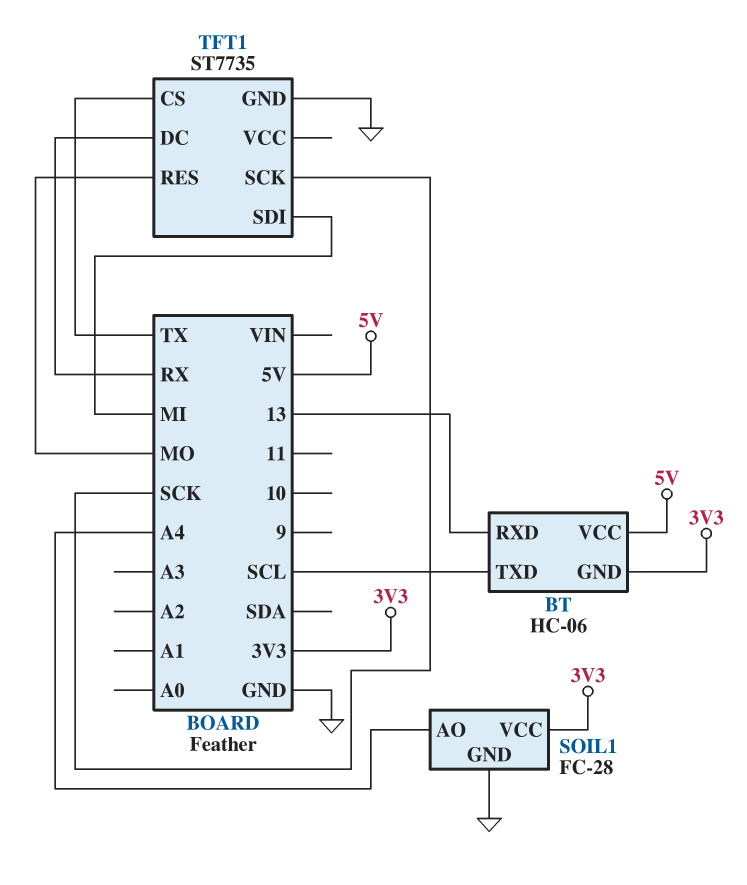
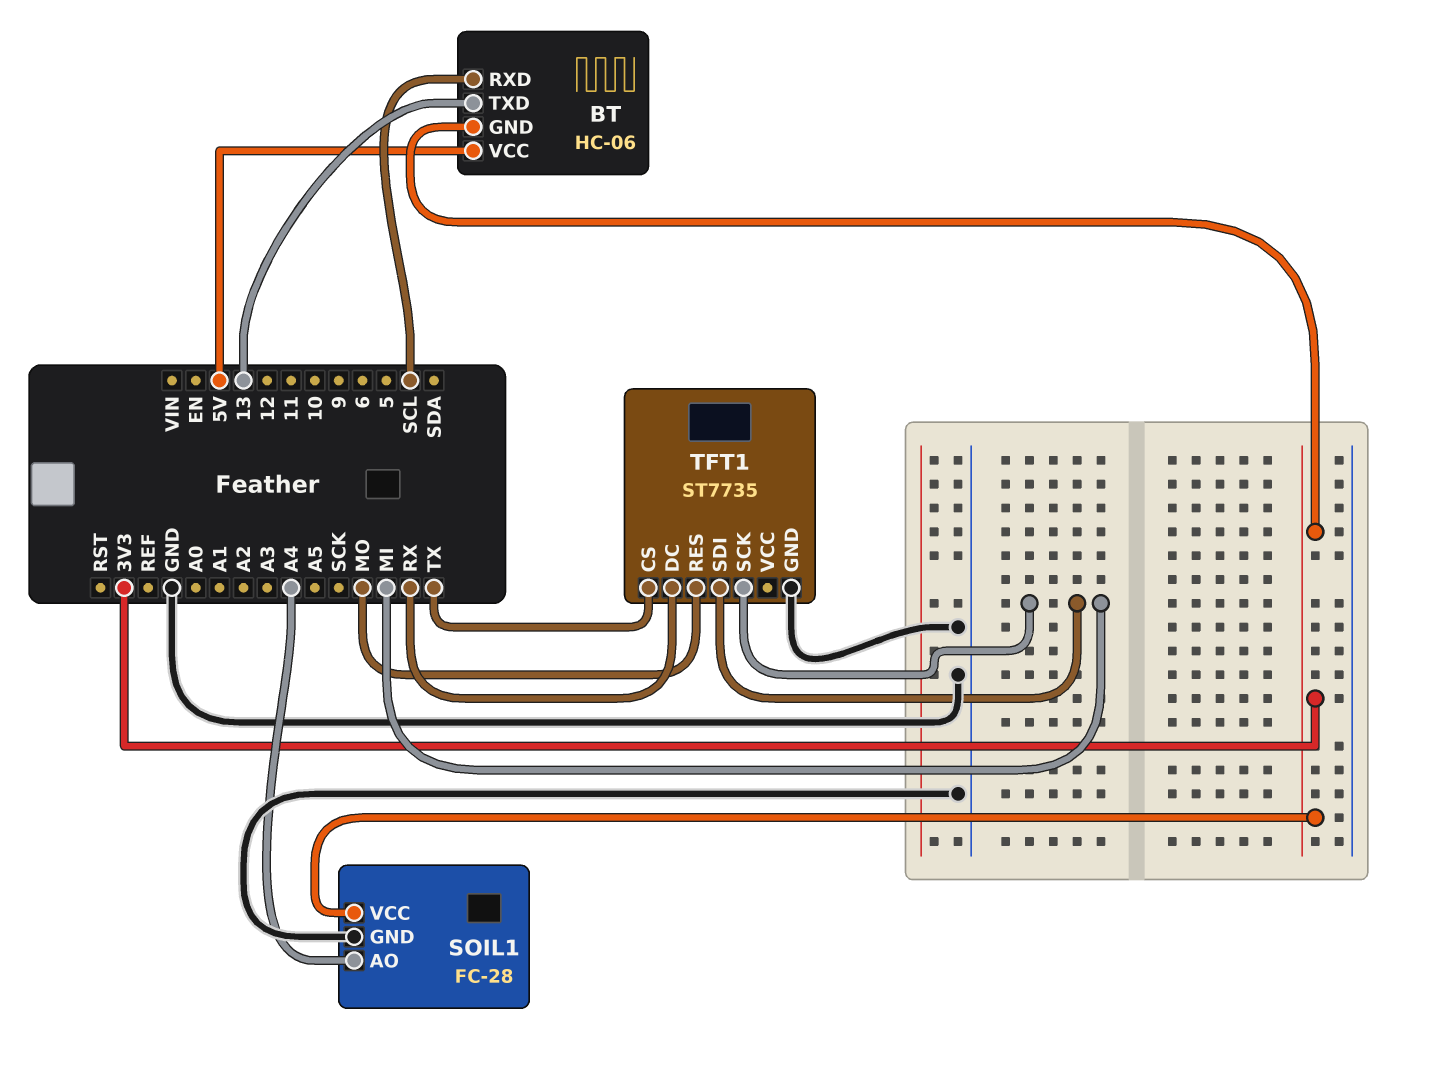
BT pin RXD: 13 -> SCL
BT pin TXD: SCL -> 13
TFT1 pin SCK: SCK -> MI

